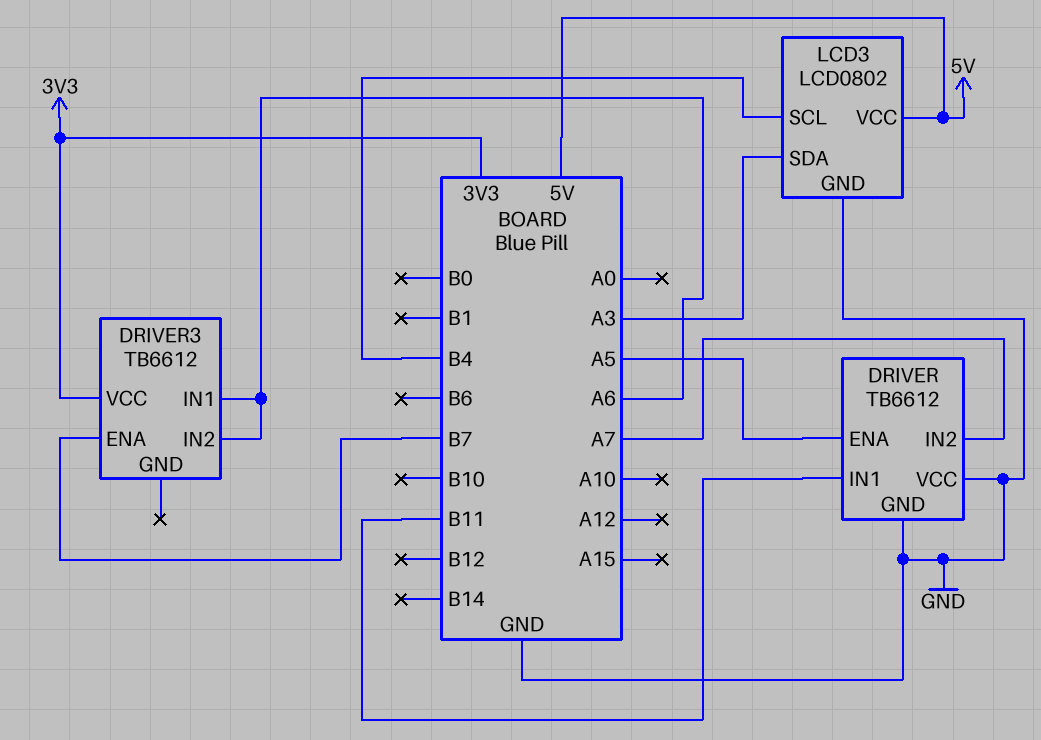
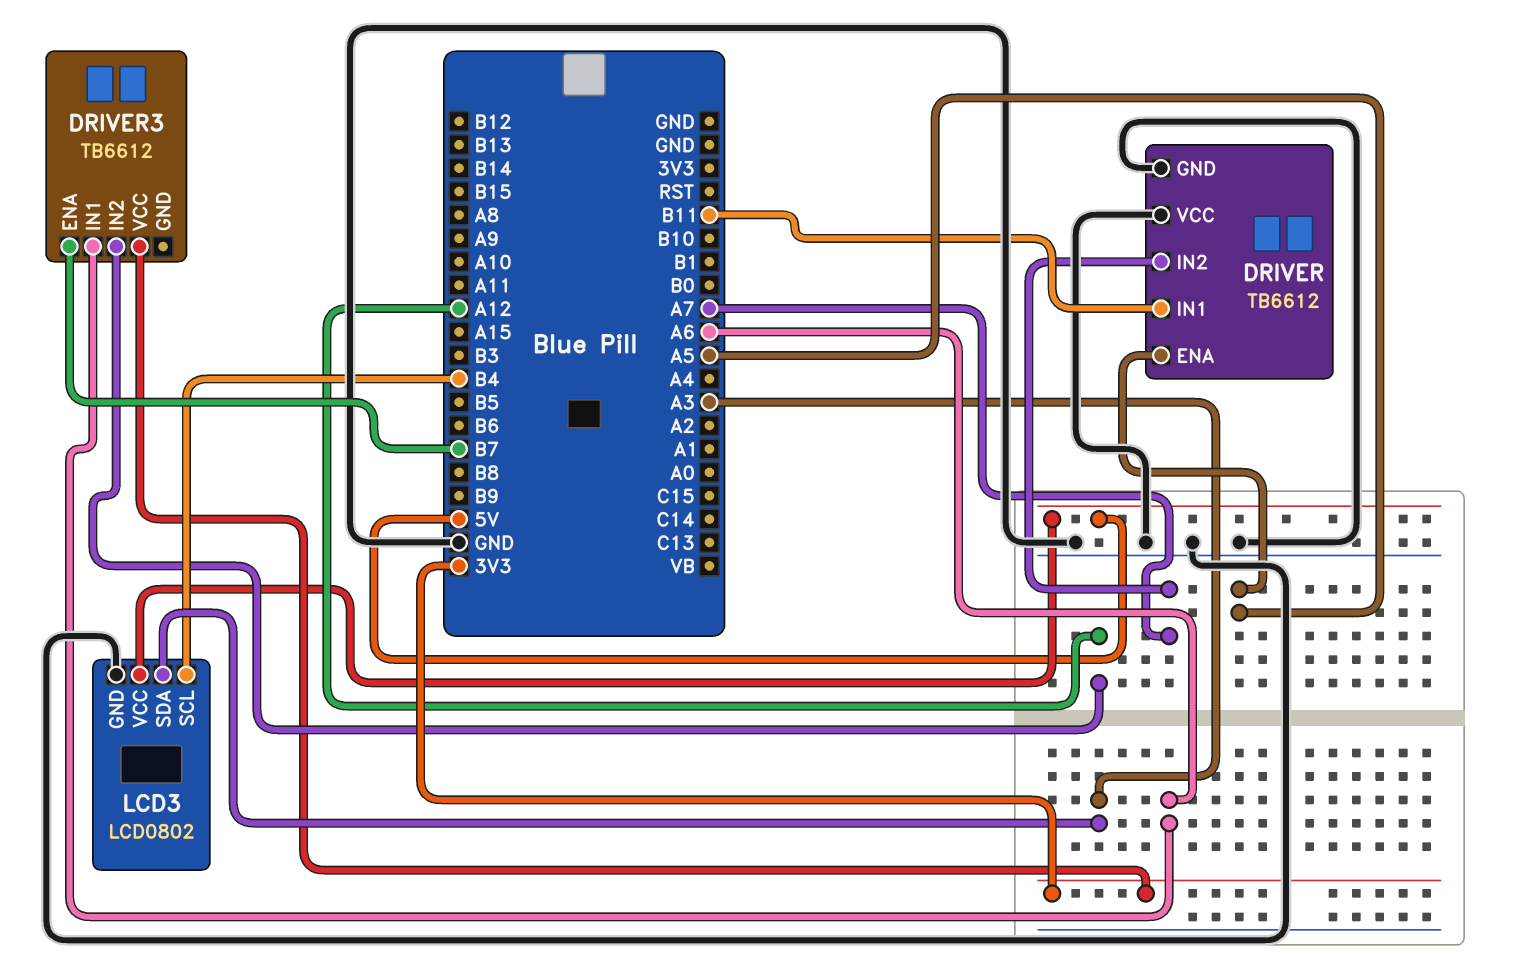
DRIVER3 pin IN2: A6 -> A12

